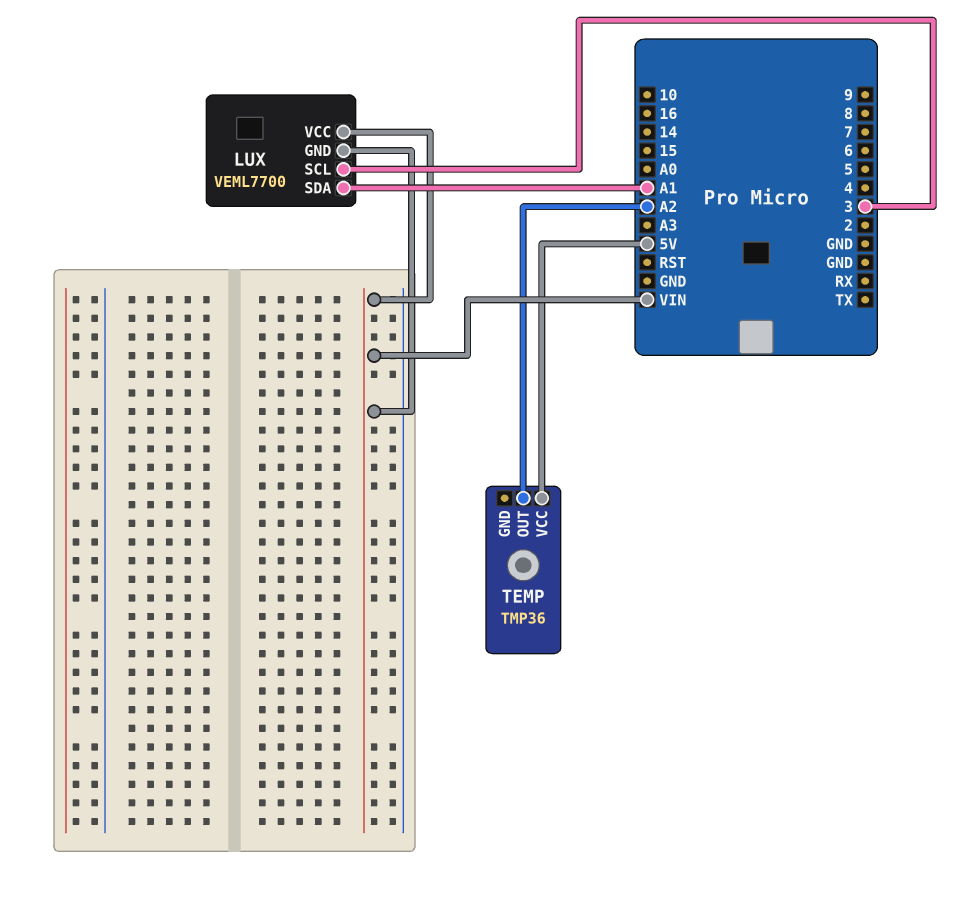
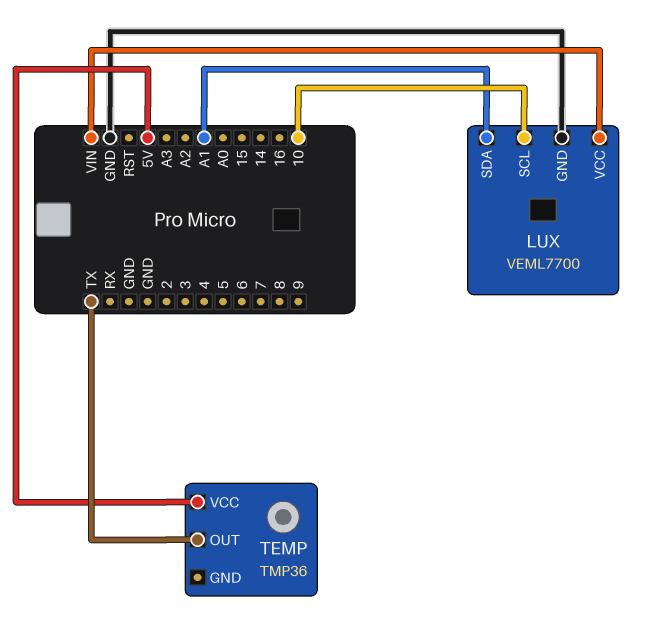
LUX pin GND: VIN -> GND
LUX pin SCL: 3 -> 10
TEMP pin OUT: A2 -> TX

